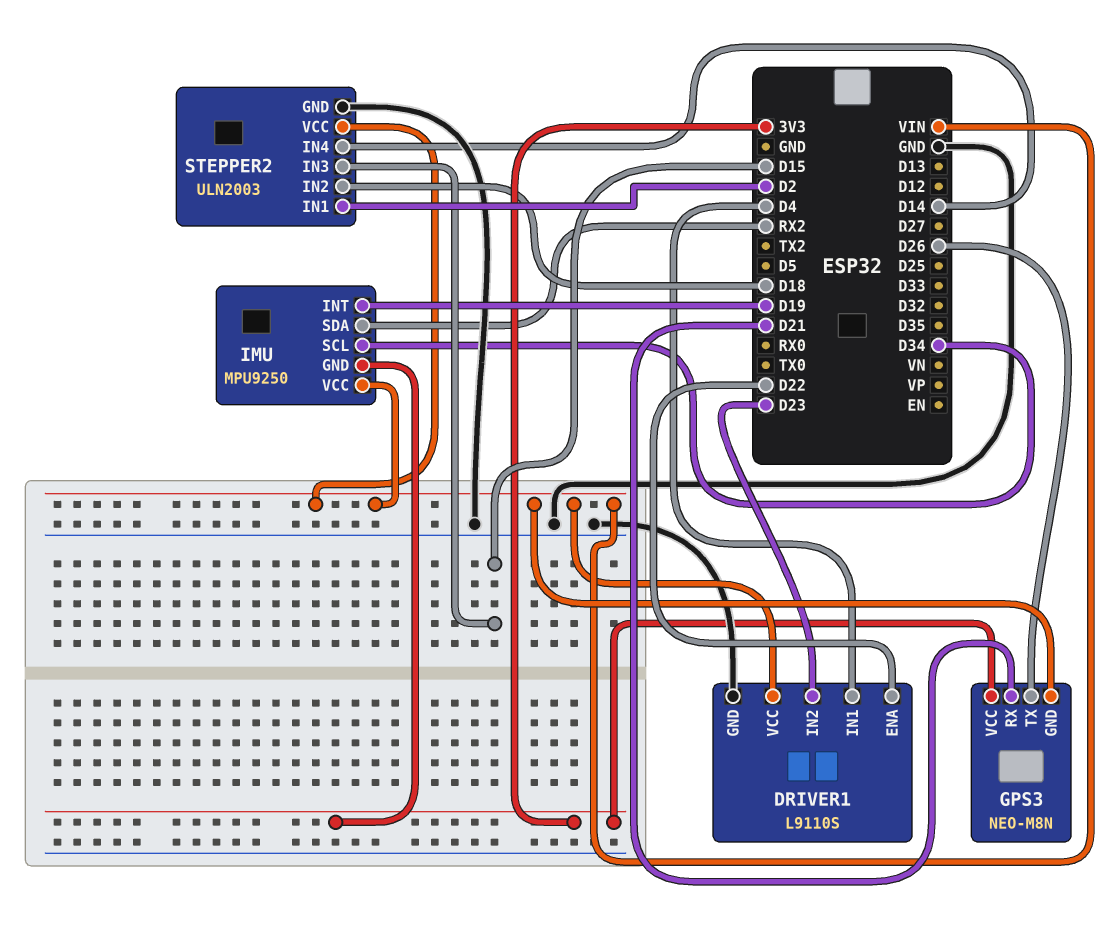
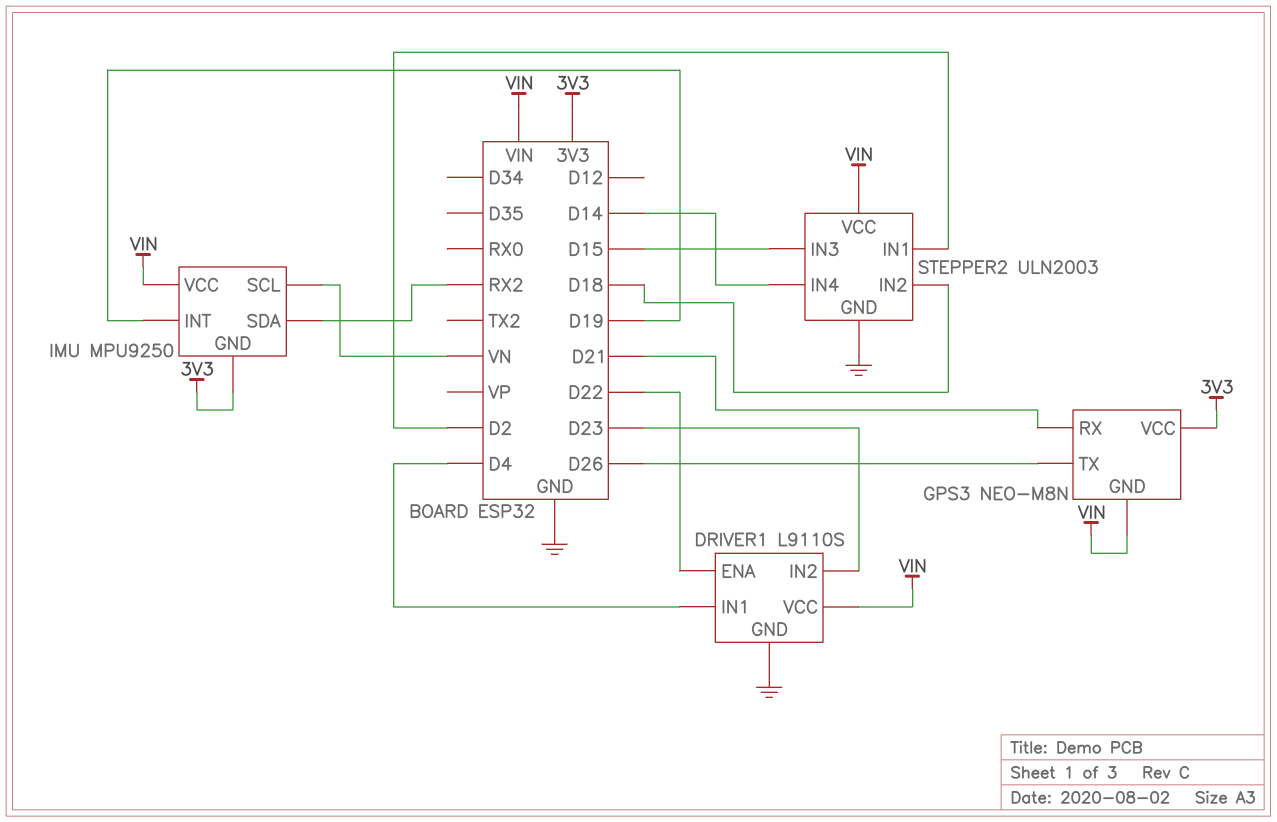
IMU pin SCL: D34 -> VN

